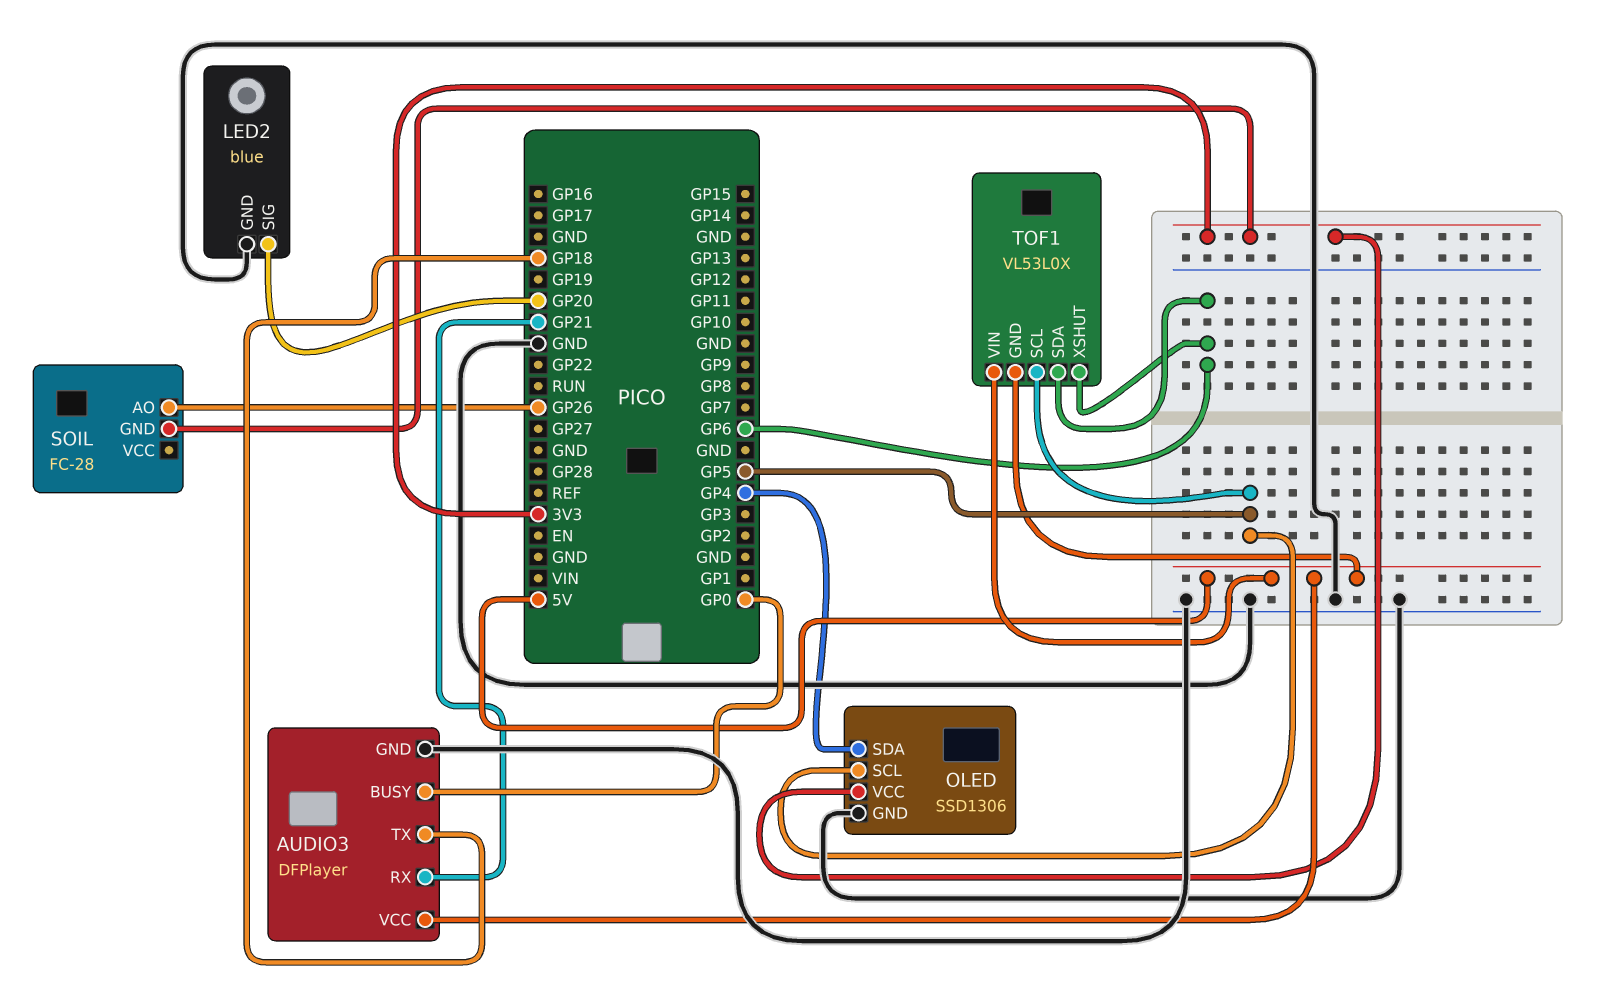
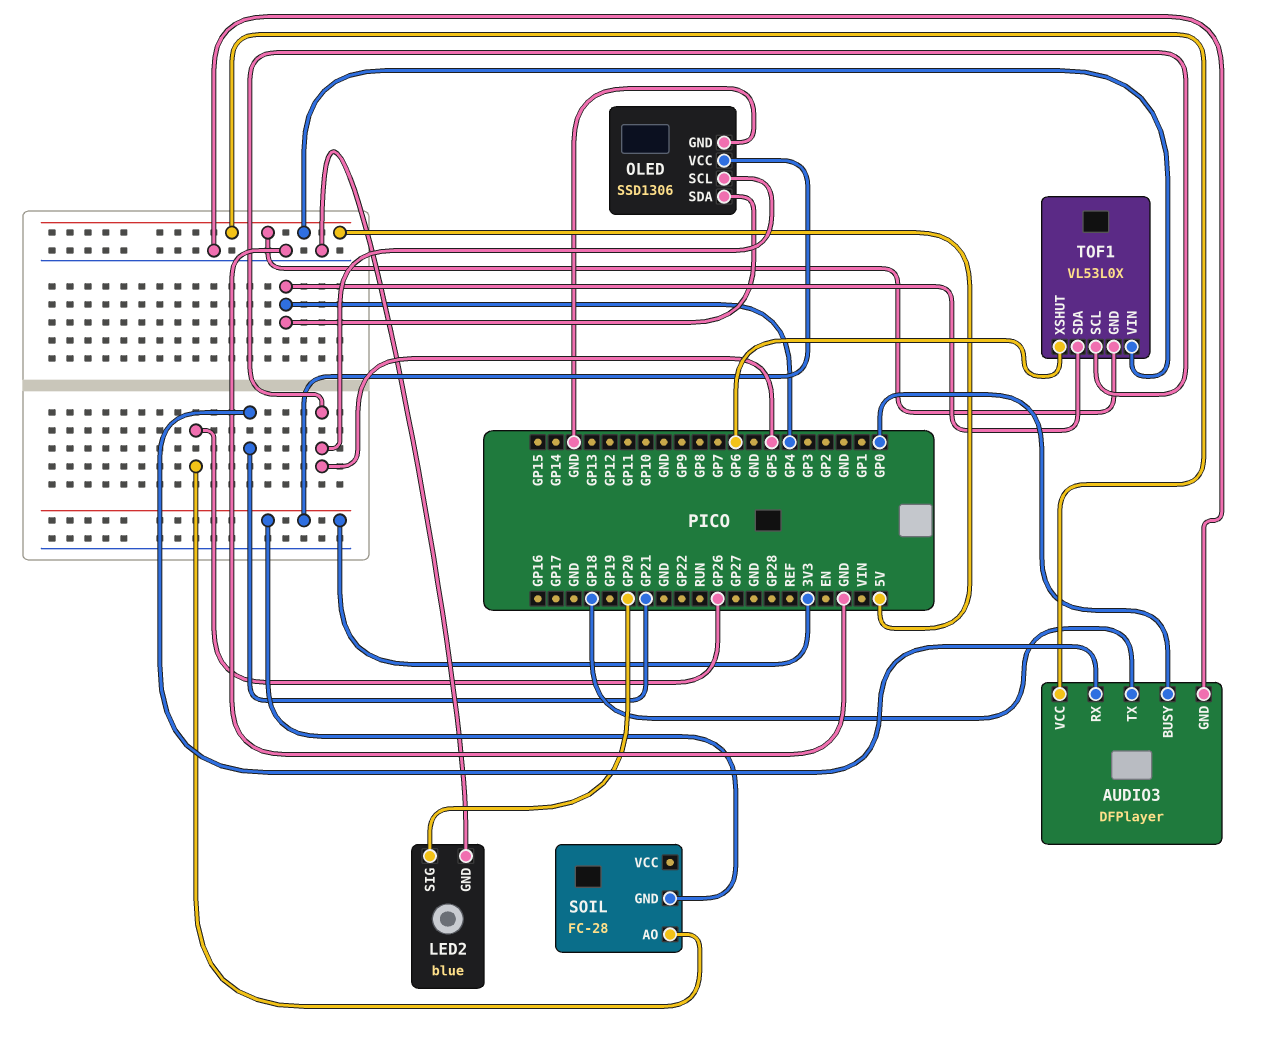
TOF1 pin SDA: GP6 -> GP4

